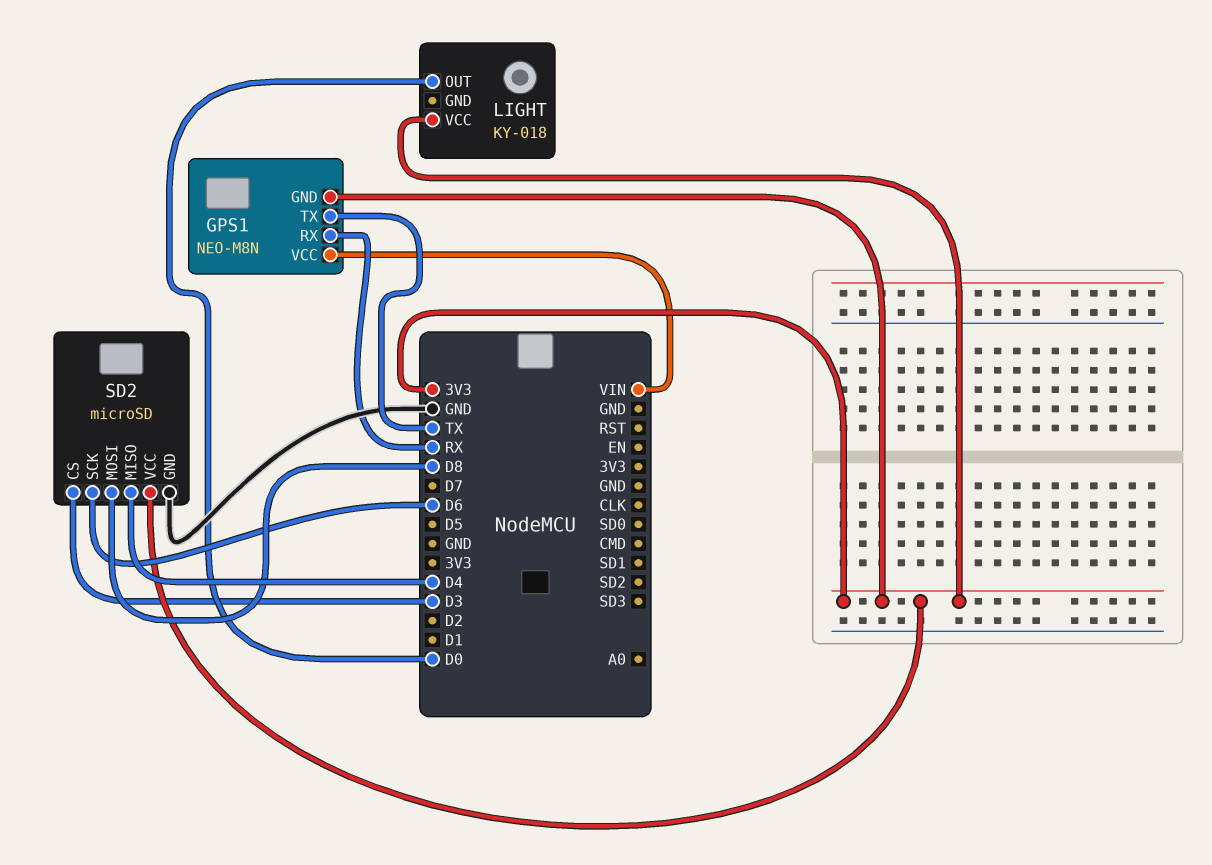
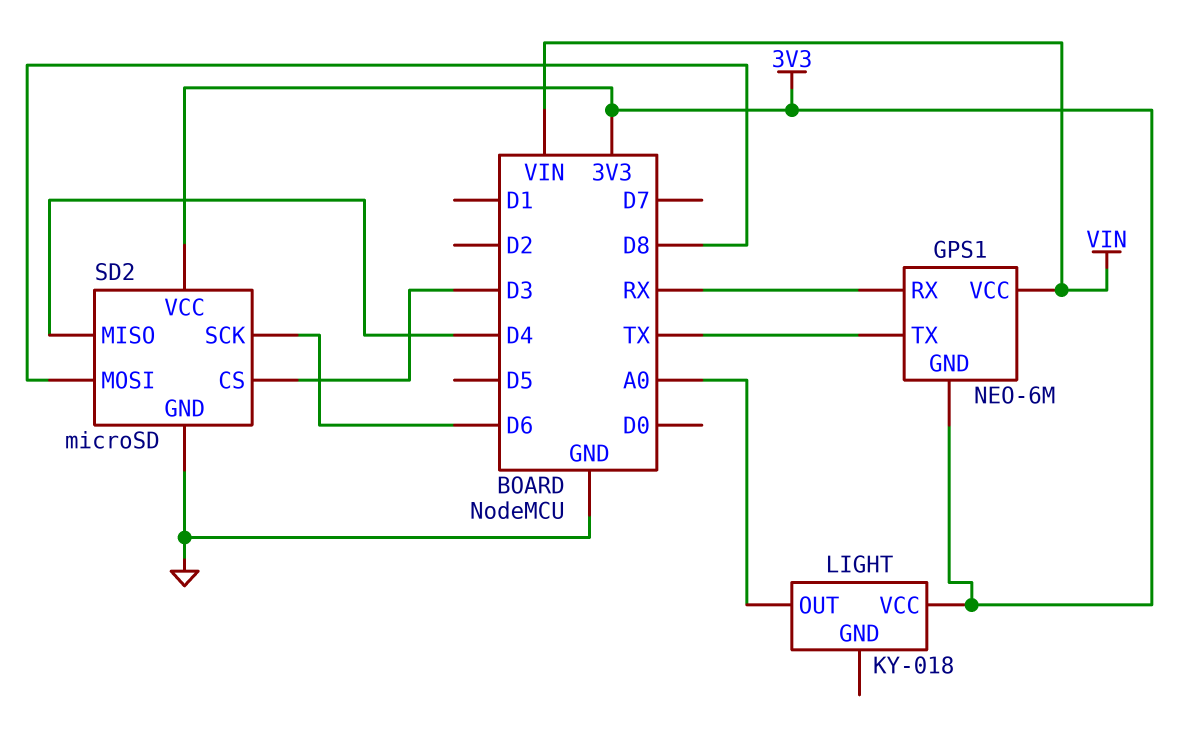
GPS1: NEO-M8N -> NEO-6M
LIGHT pin OUT: D0 -> A0

